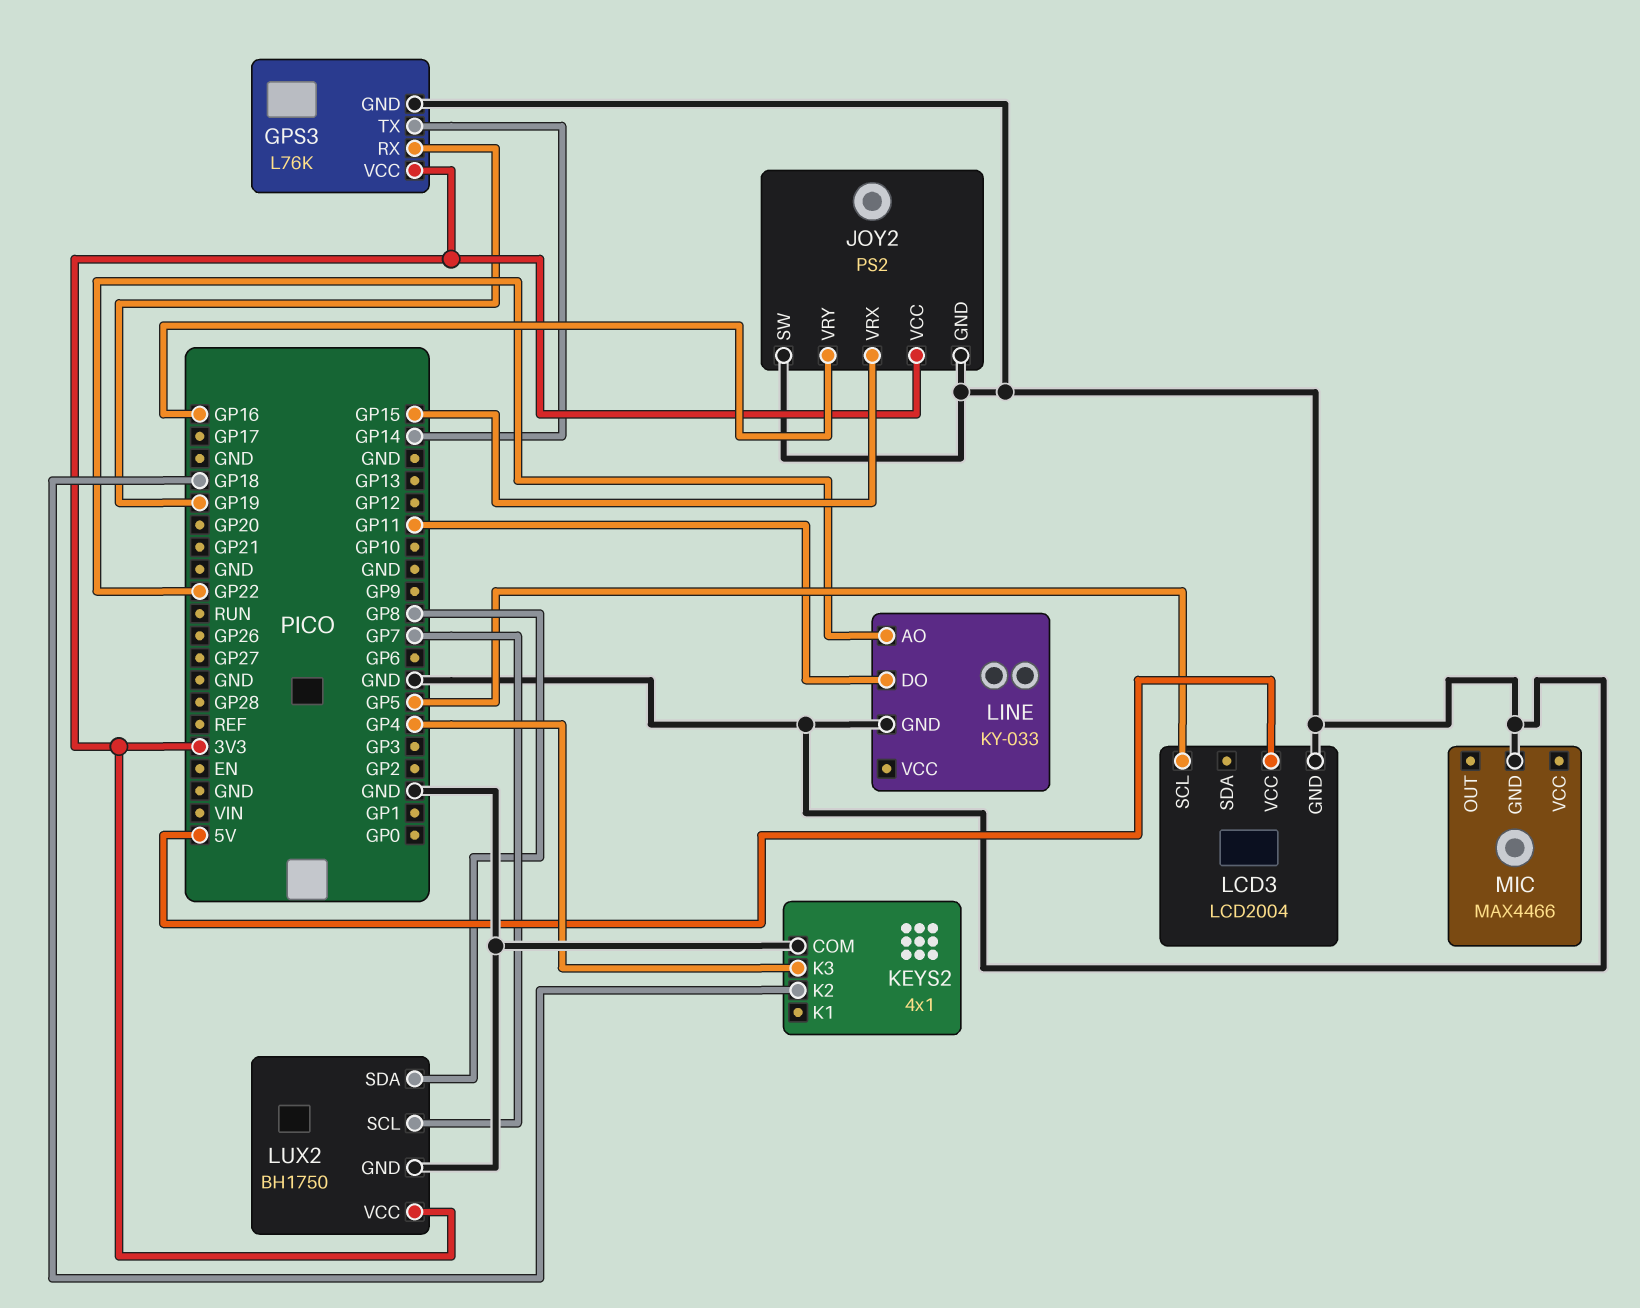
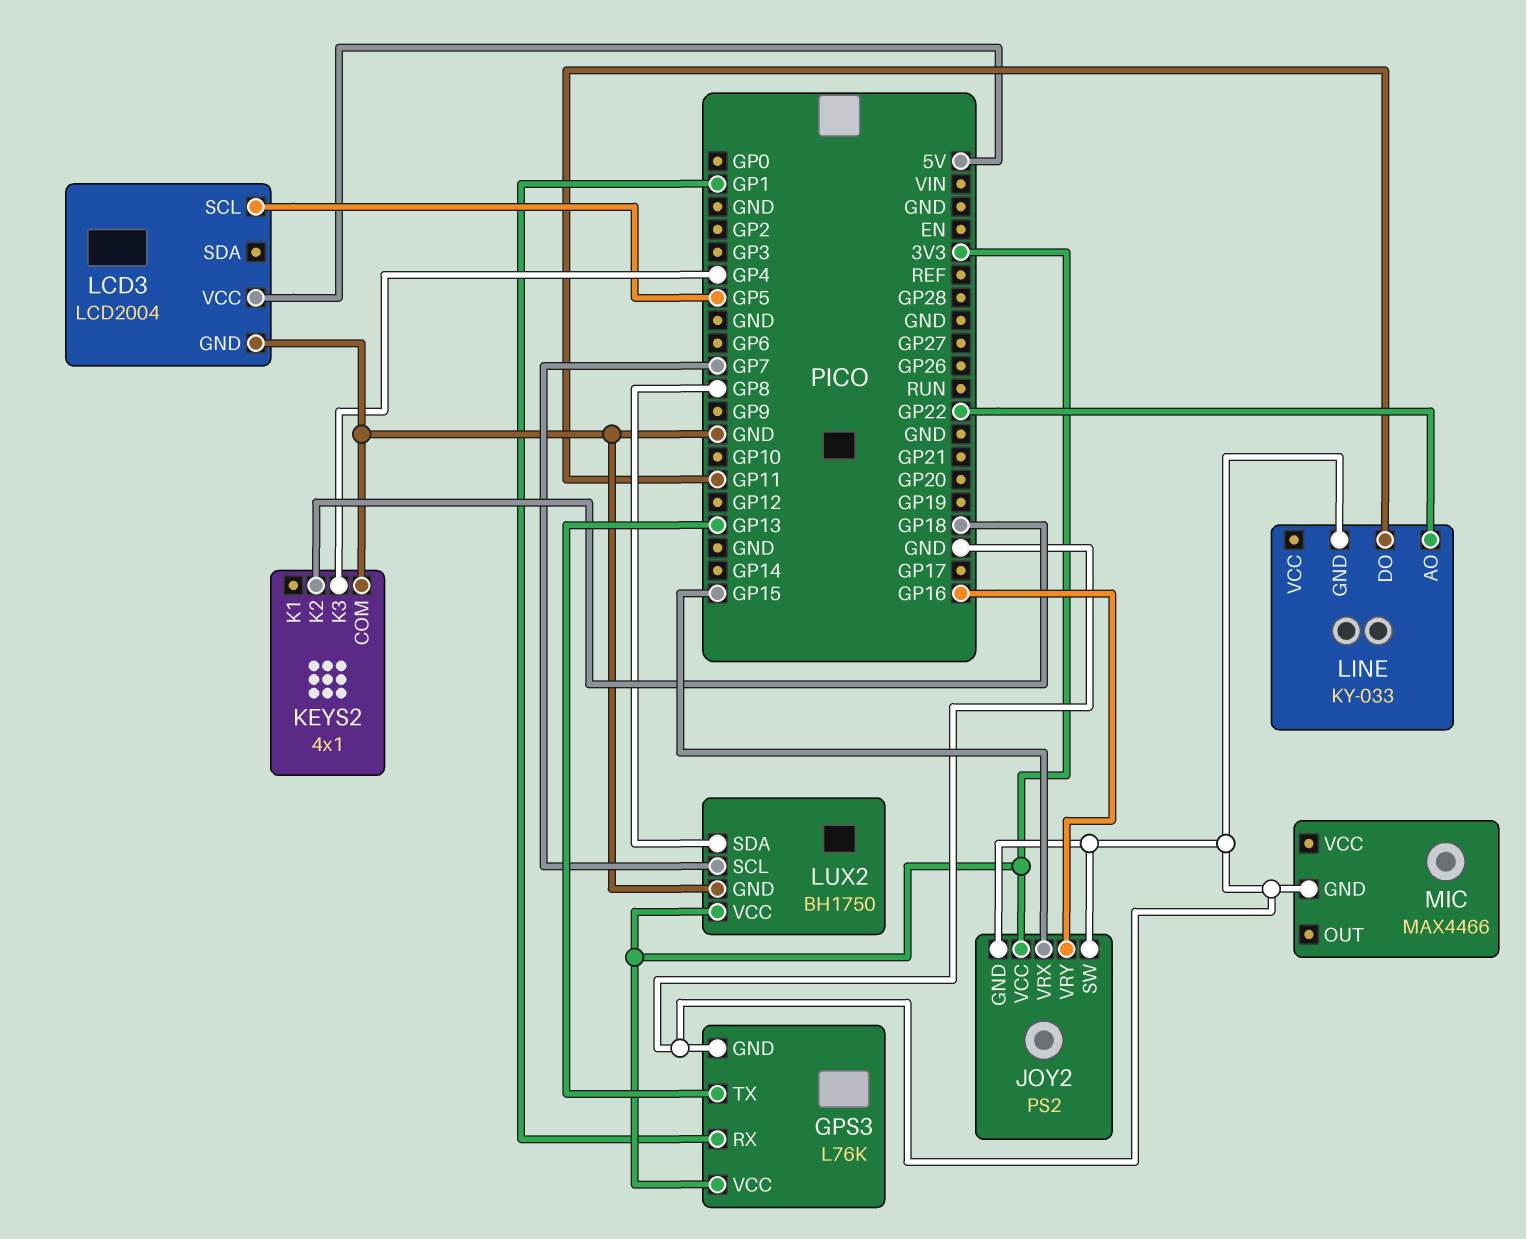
GPS3 pin RX: GP19 -> GP1
GPS3 pin TX: GP14 -> GP13

